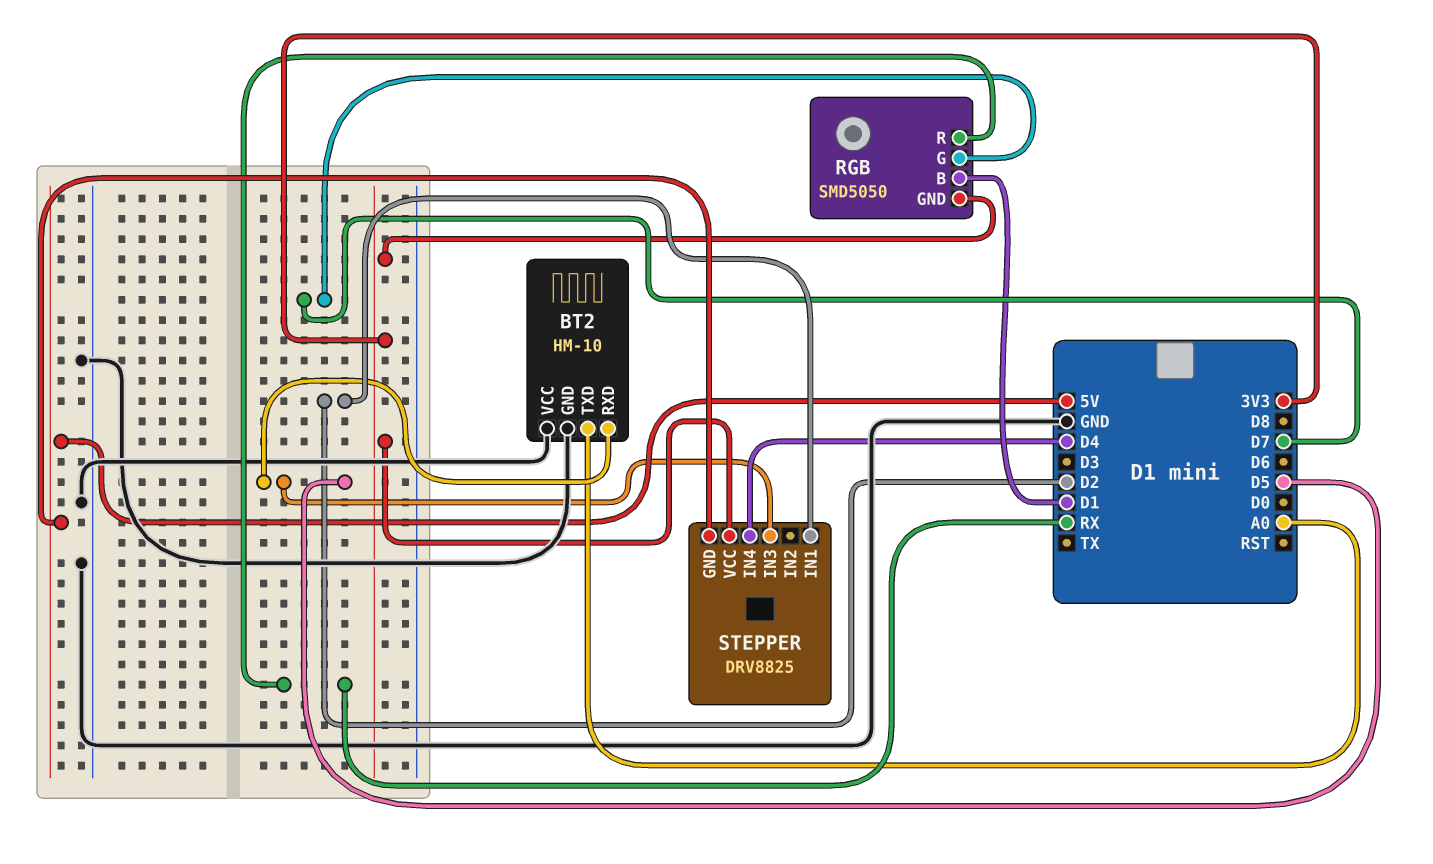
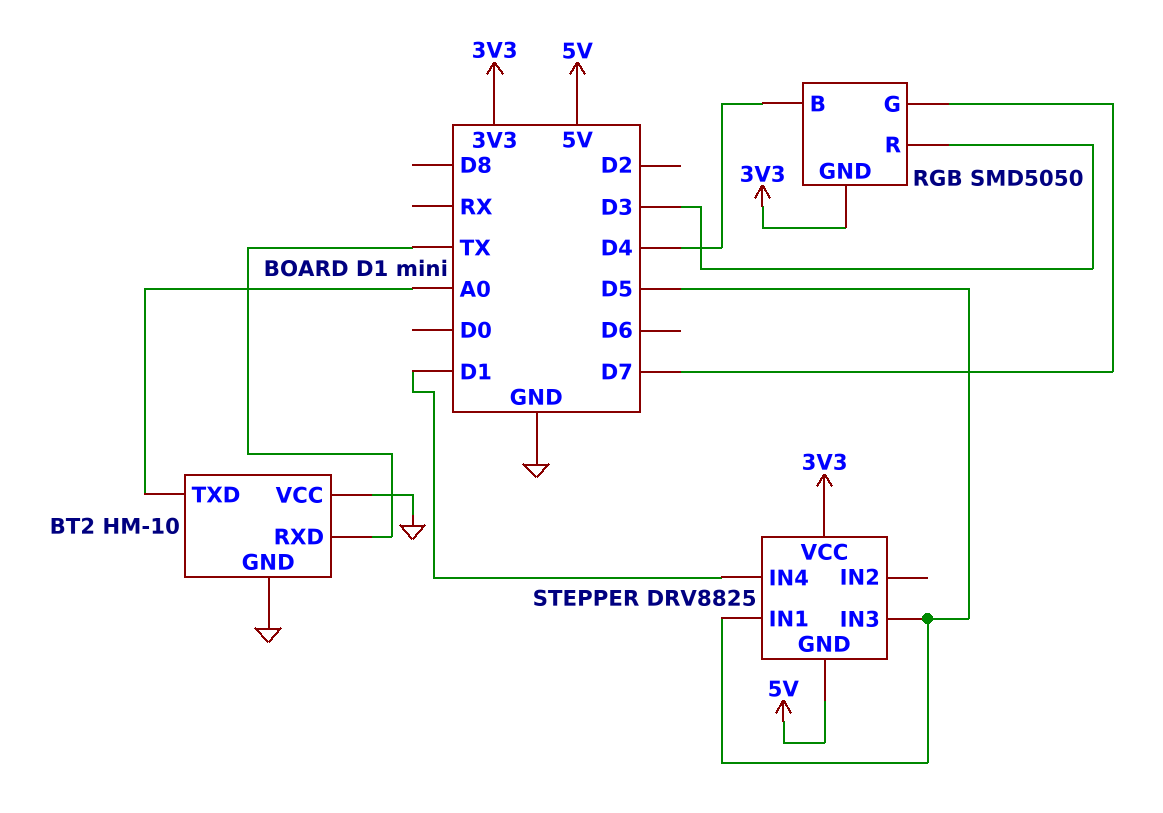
BT2 pin RXD: D5 -> TX
RGB pin B: D1 -> D4
RGB pin R: RX -> D3
STEPPER pin IN1: D2 -> D5
STEPPER pin IN4: D4 -> D1

